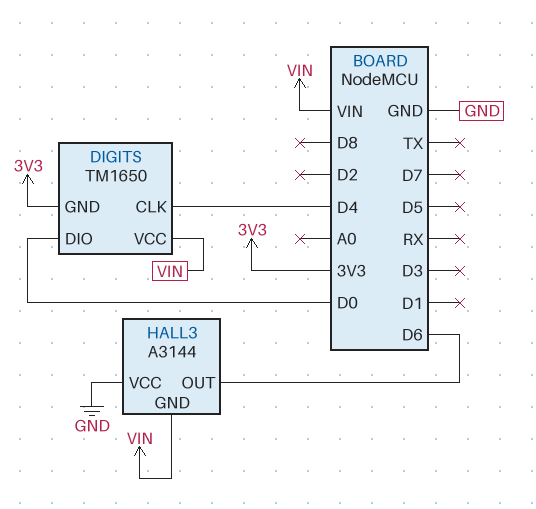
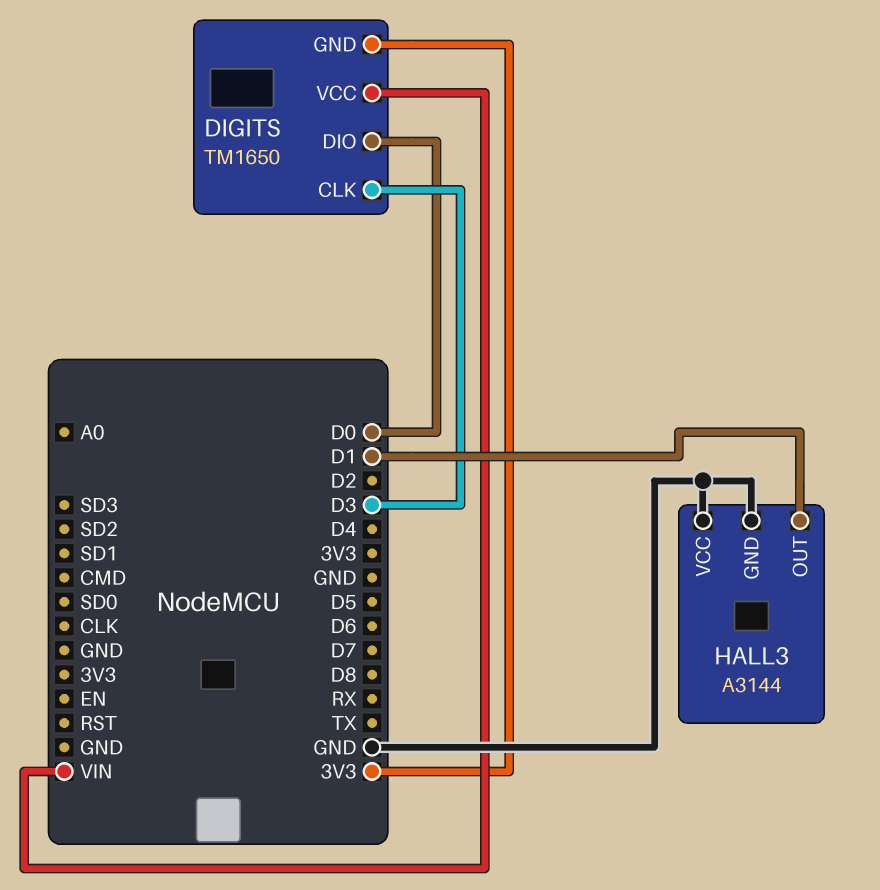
DIGITS pin CLK: D4 -> D3
HALL3 pin GND: VIN -> GND
HALL3 pin OUT: D6 -> D1

